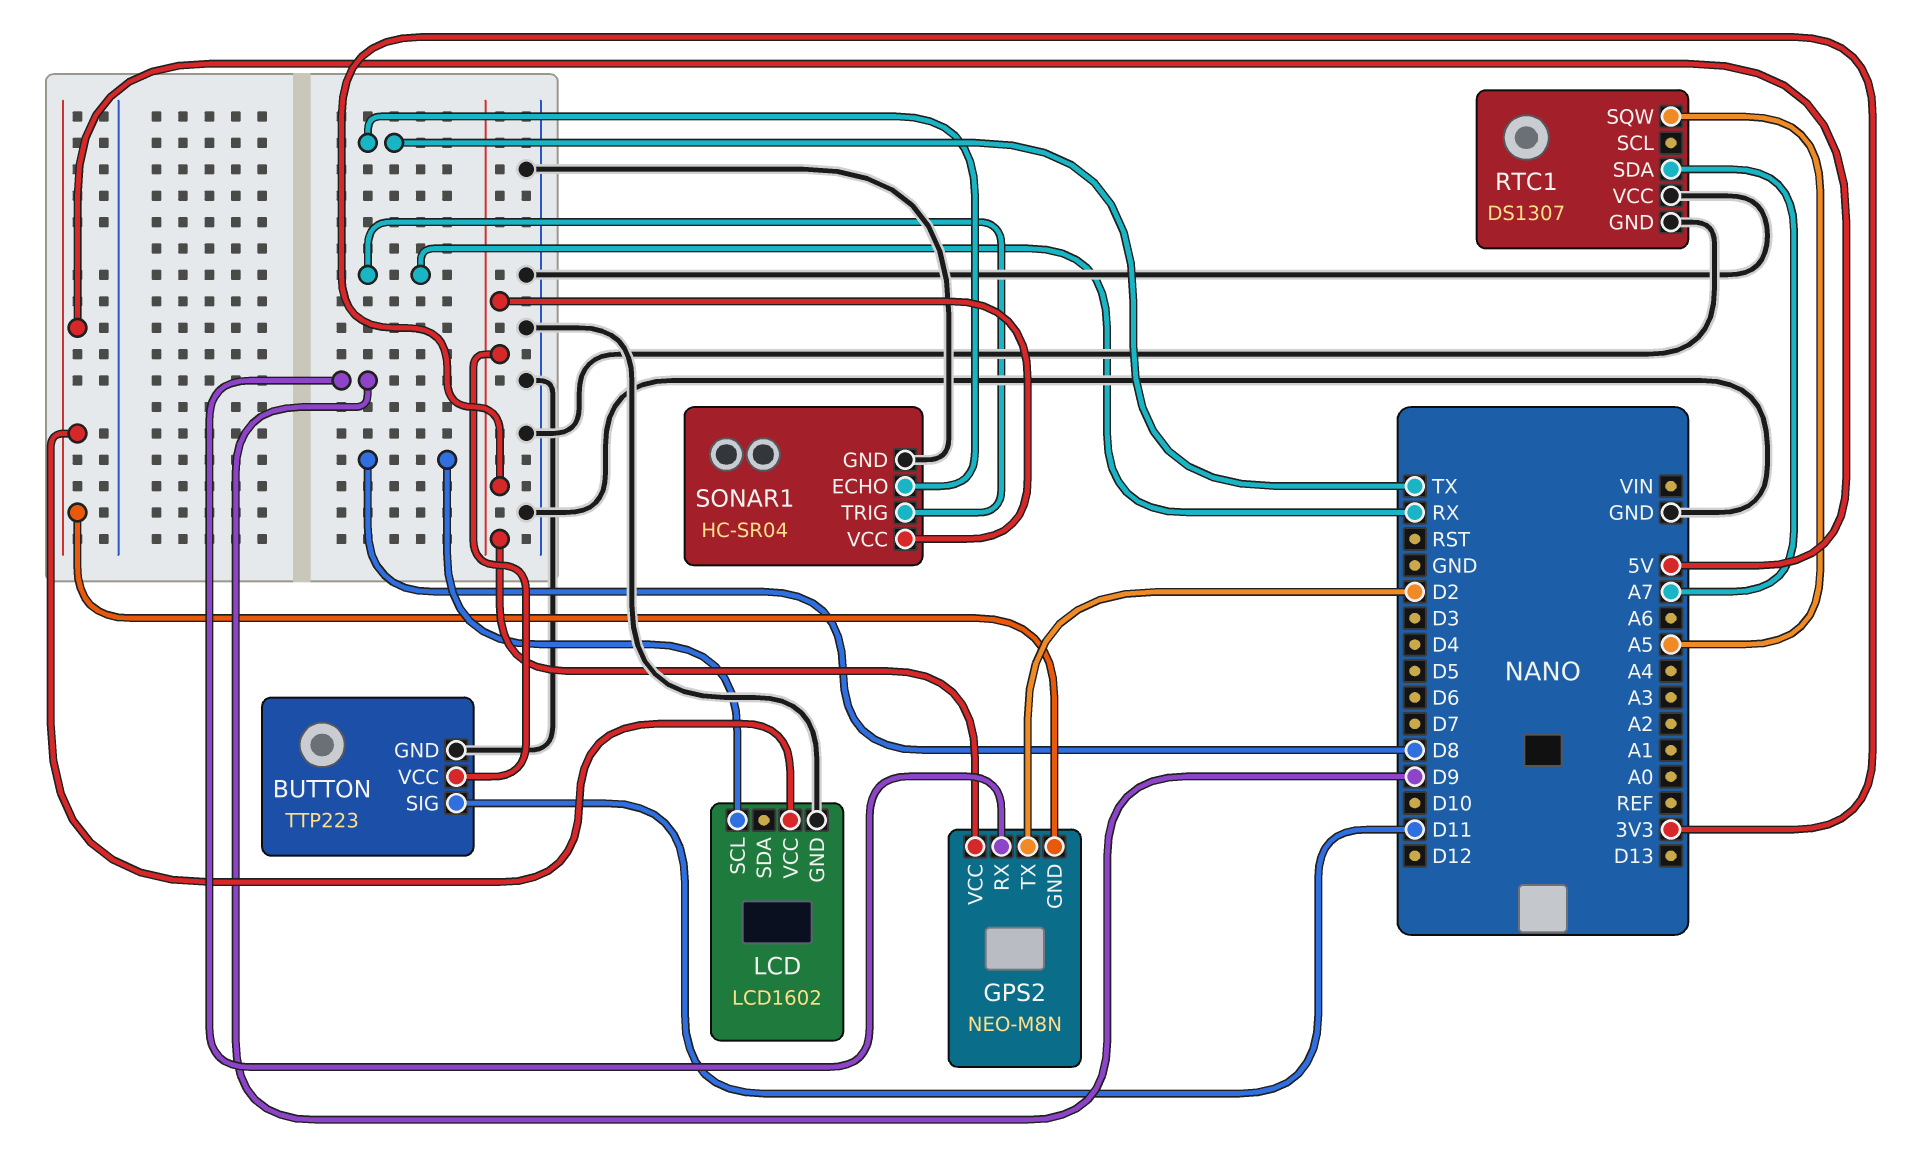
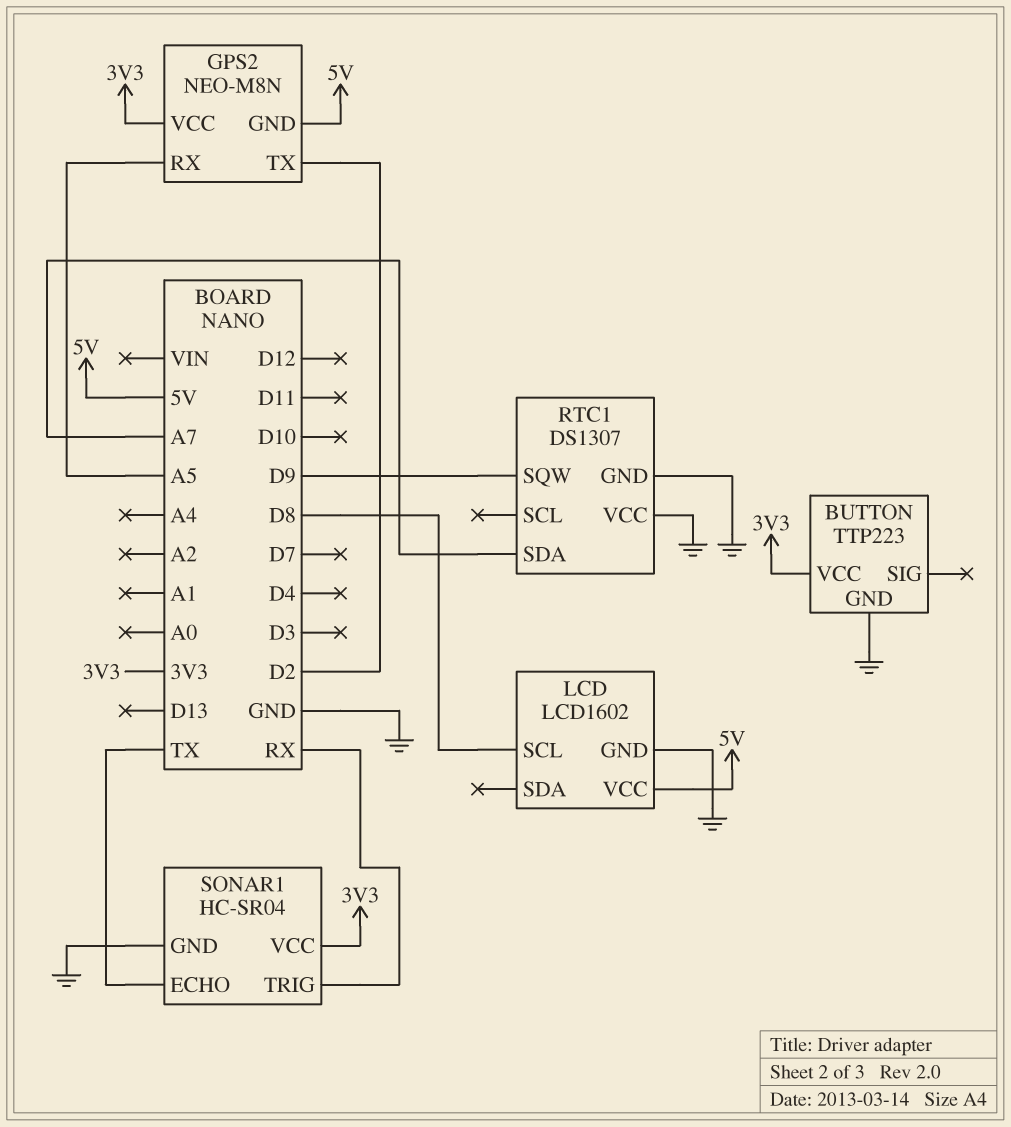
BUTTON pin SIG: D11 -> none
GPS2 pin RX: D9 -> A5
RTC1 pin SQW: A5 -> D9

